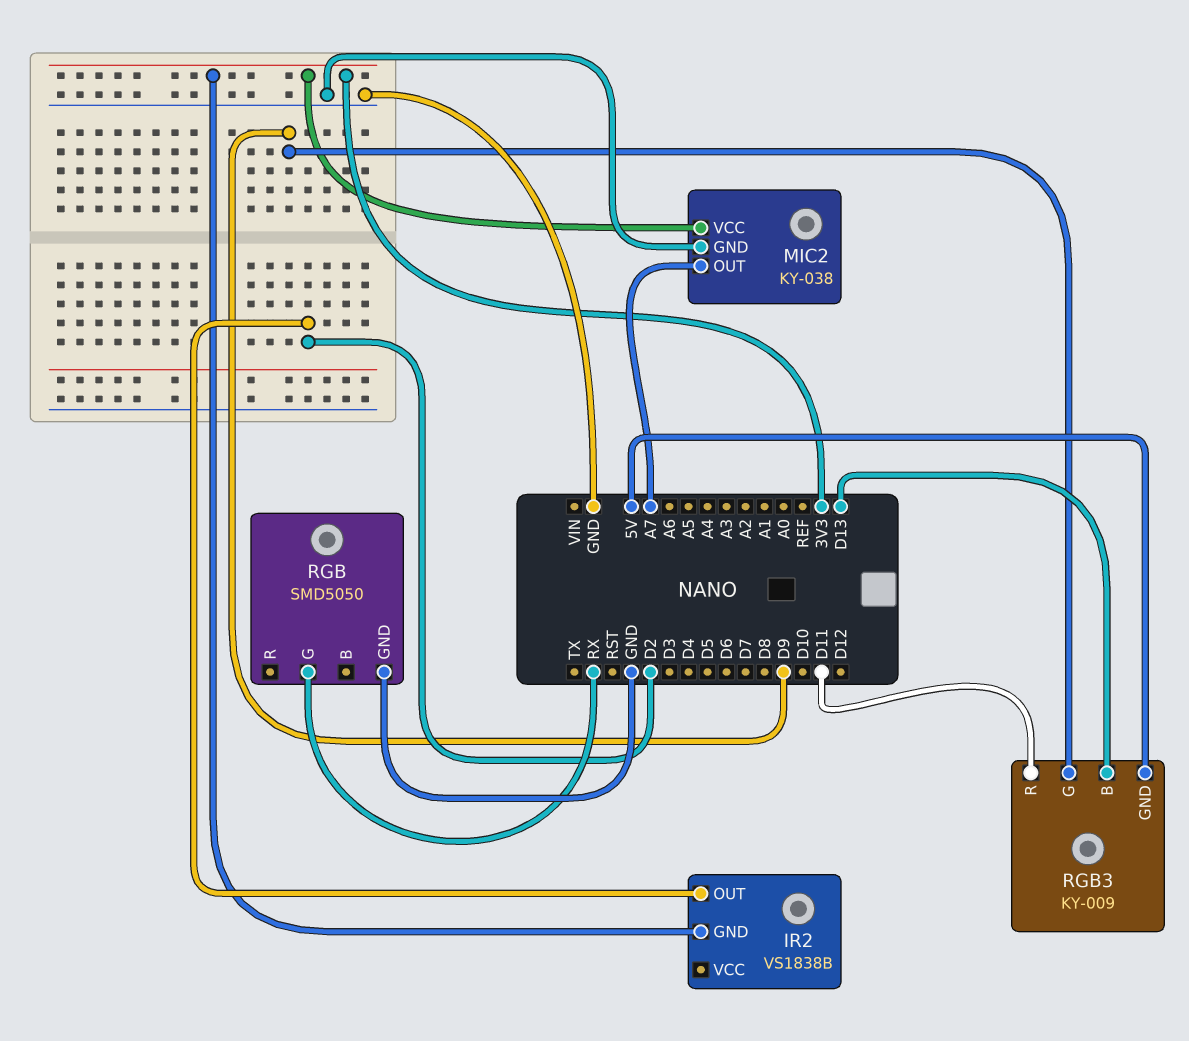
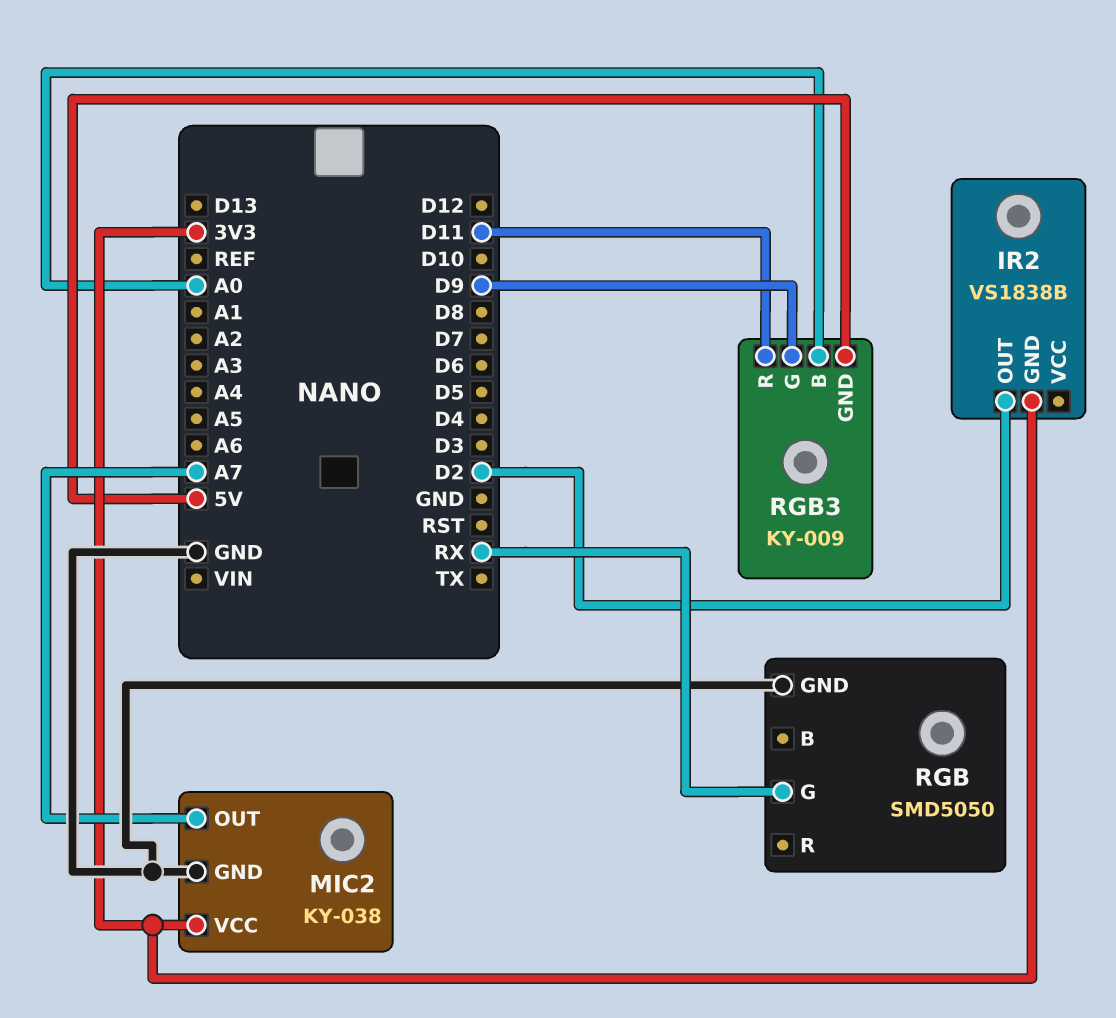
RGB3 pin B: D13 -> A0

